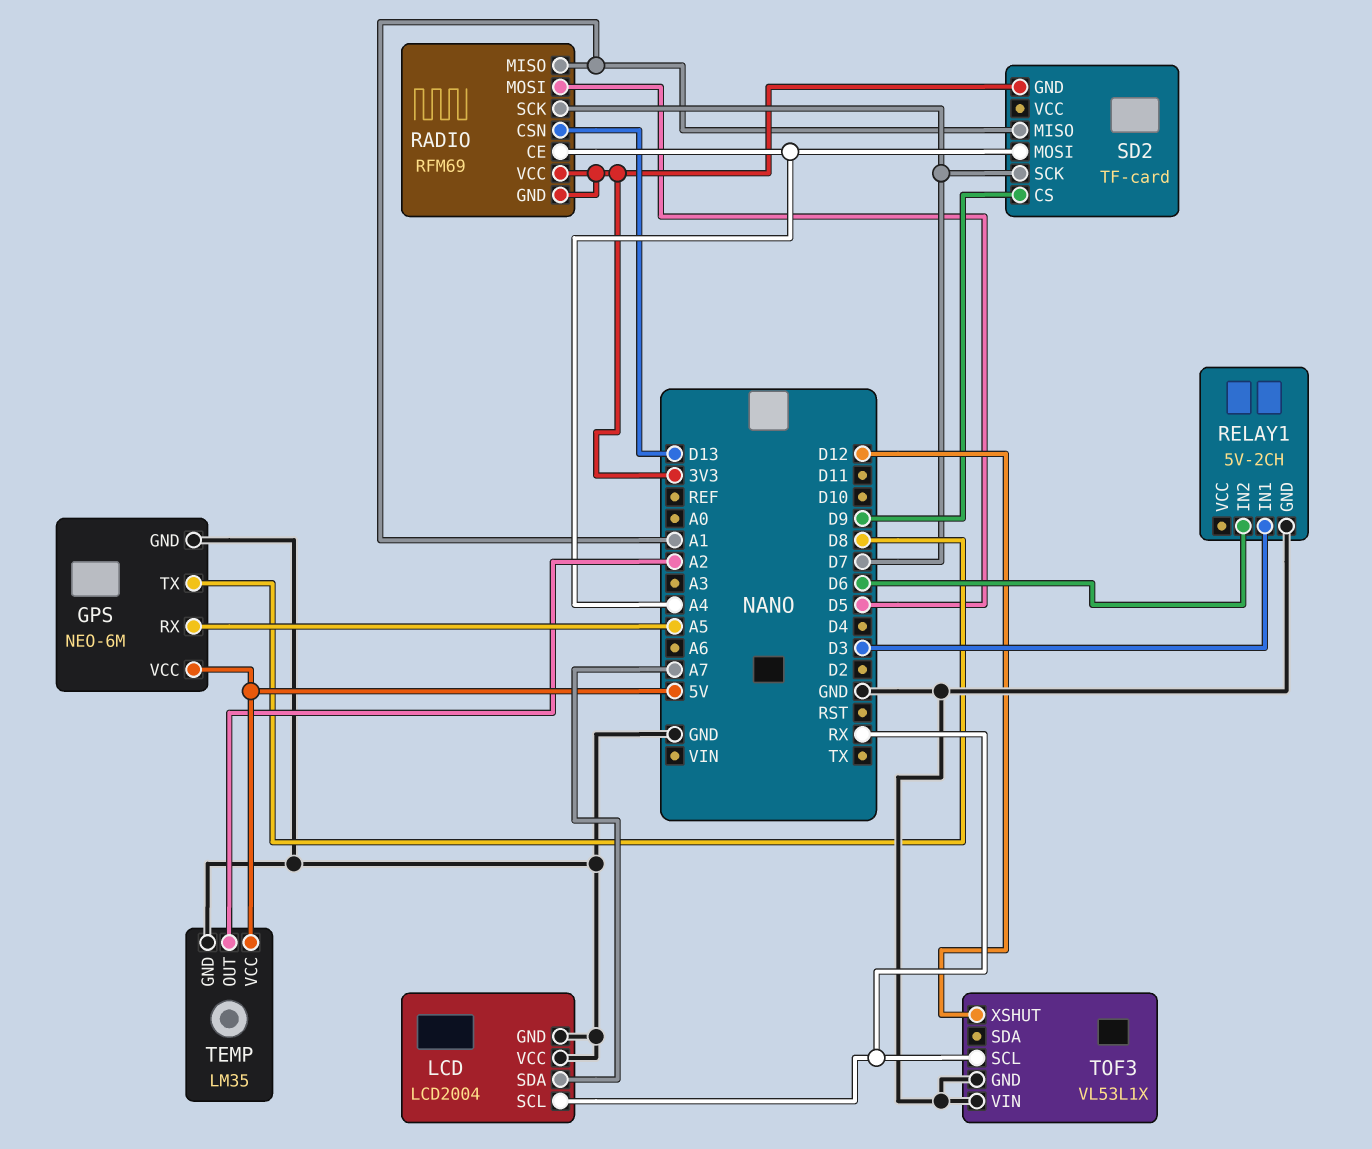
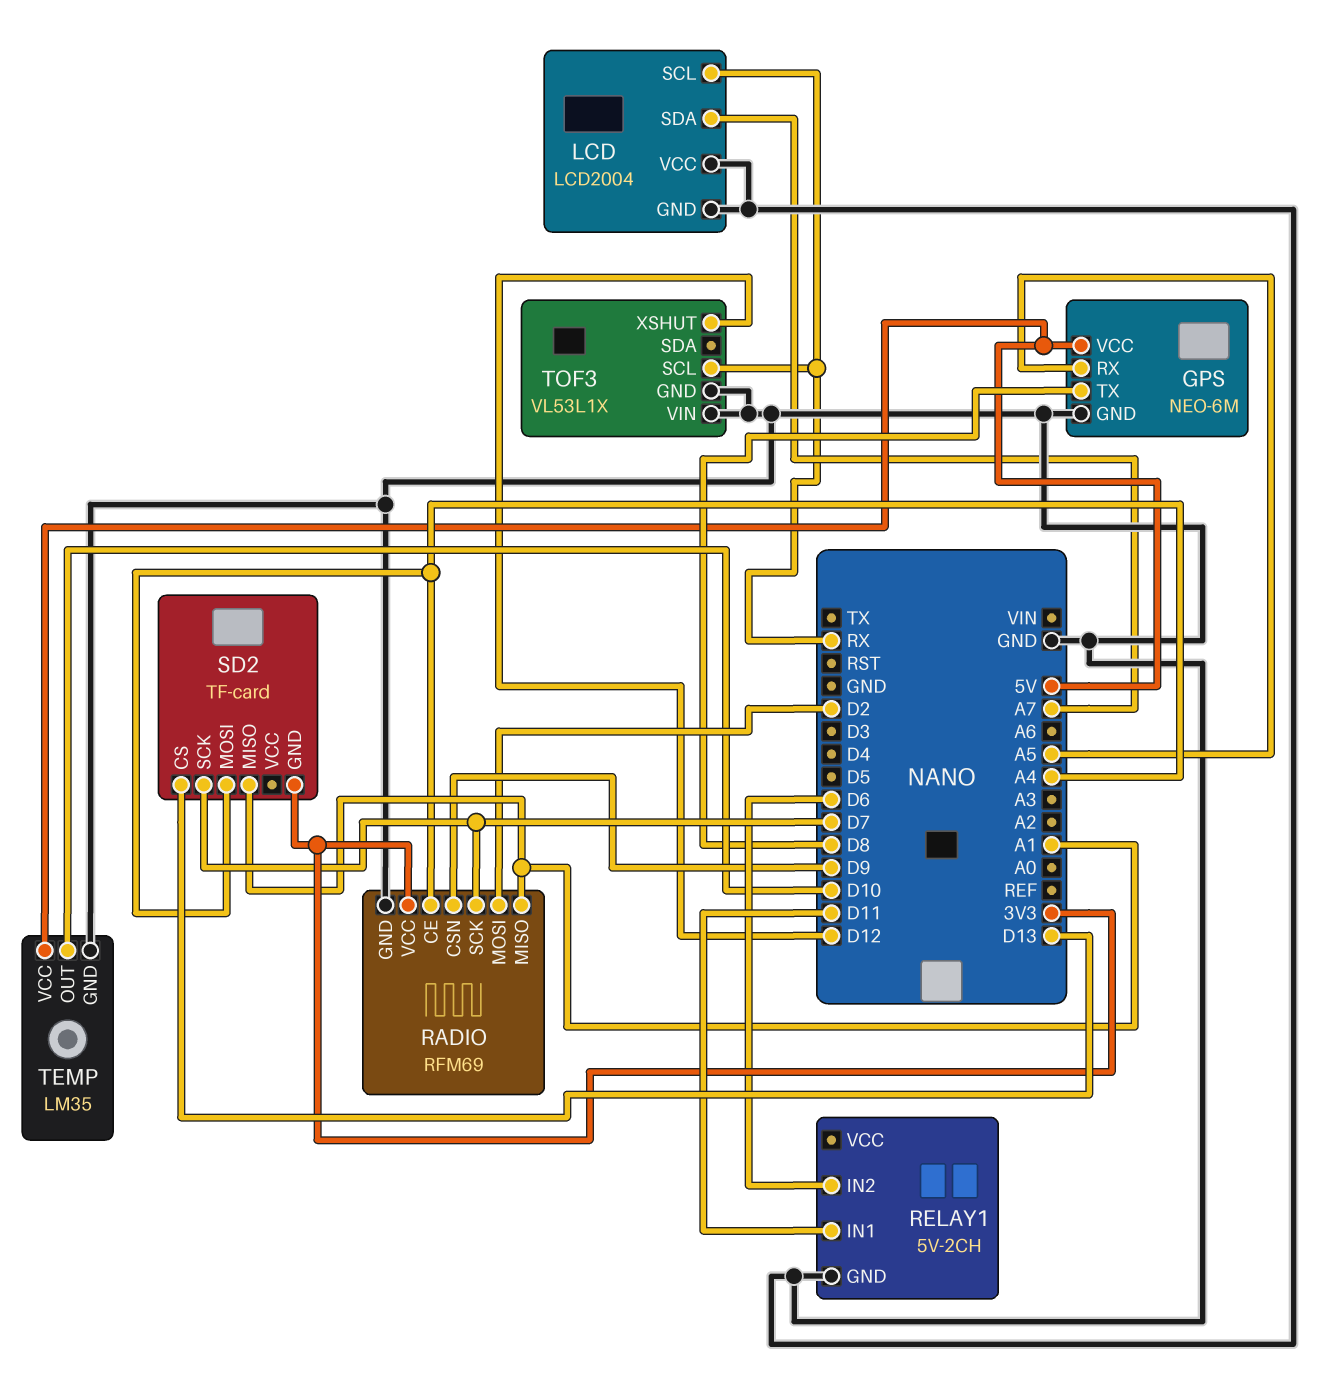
RADIO pin CSN: D13 -> D9
RADIO pin GND: 3V3 -> GND
RADIO pin MOSI: D5 -> D2
RELAY1 pin IN1: D3 -> D11
SD2 pin CS: D9 -> D13
TEMP pin OUT: A2 -> D10

